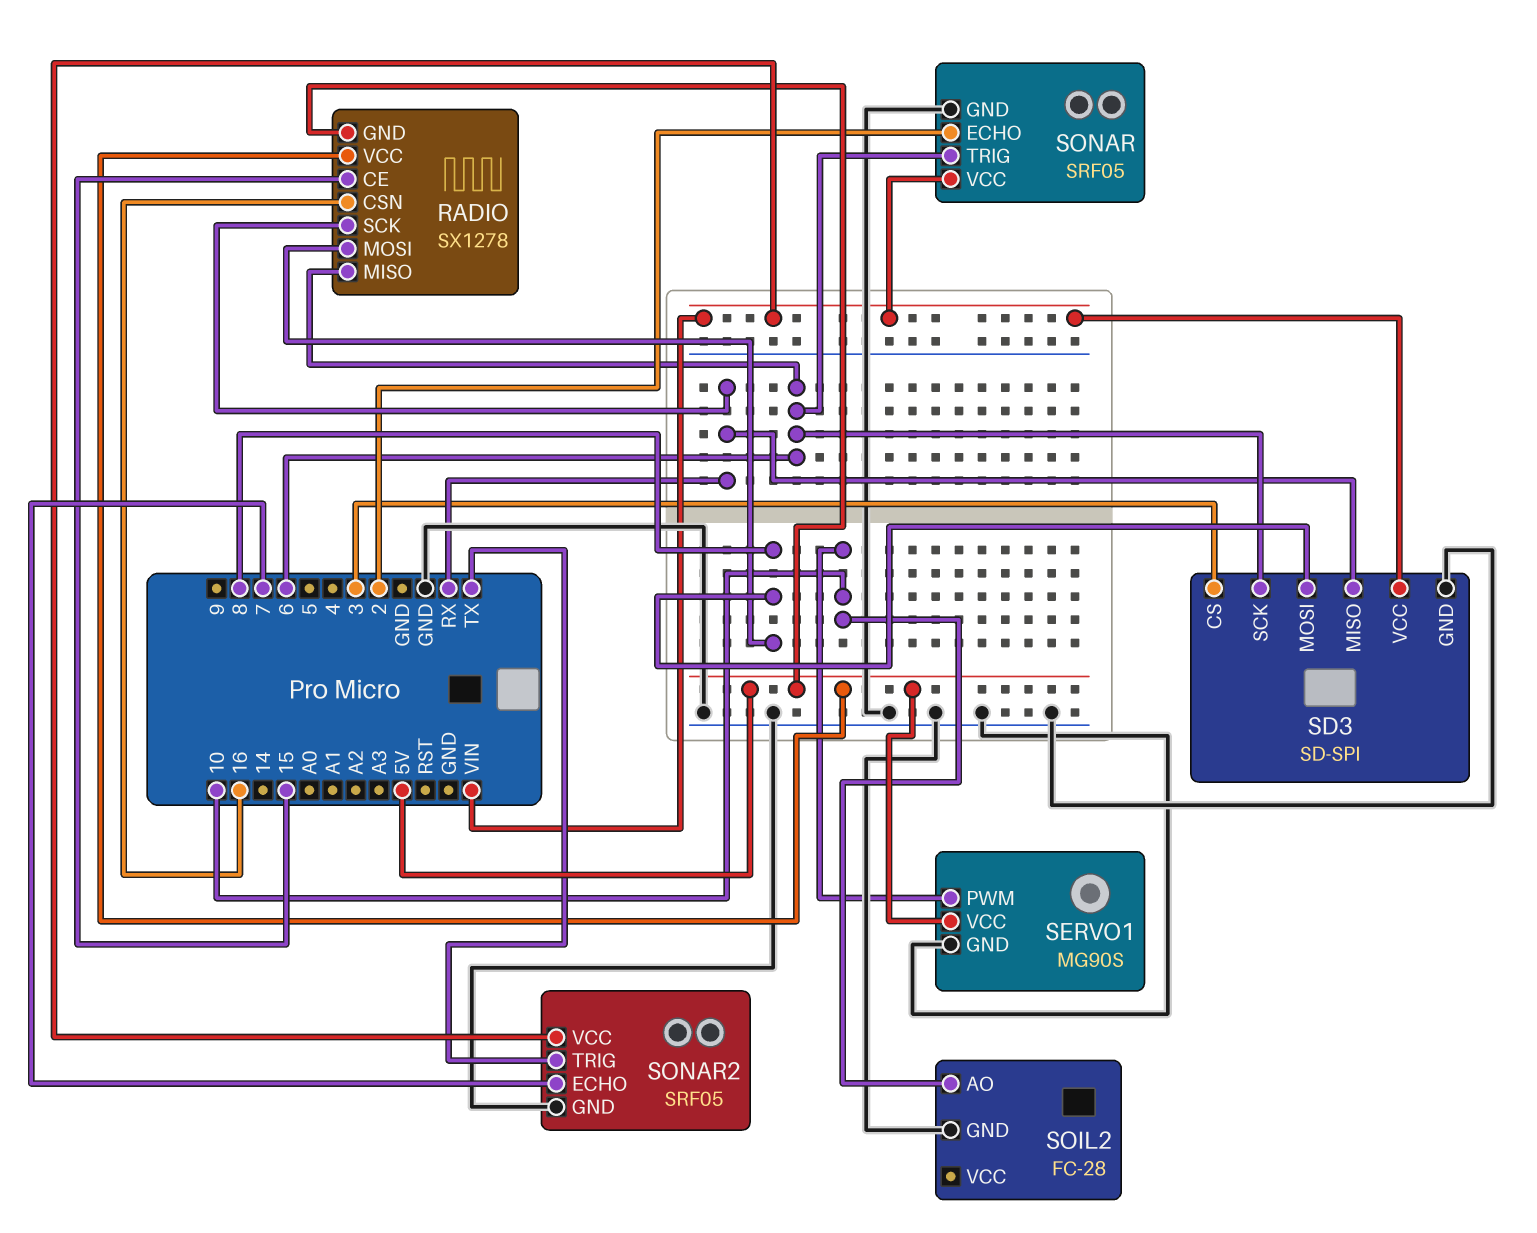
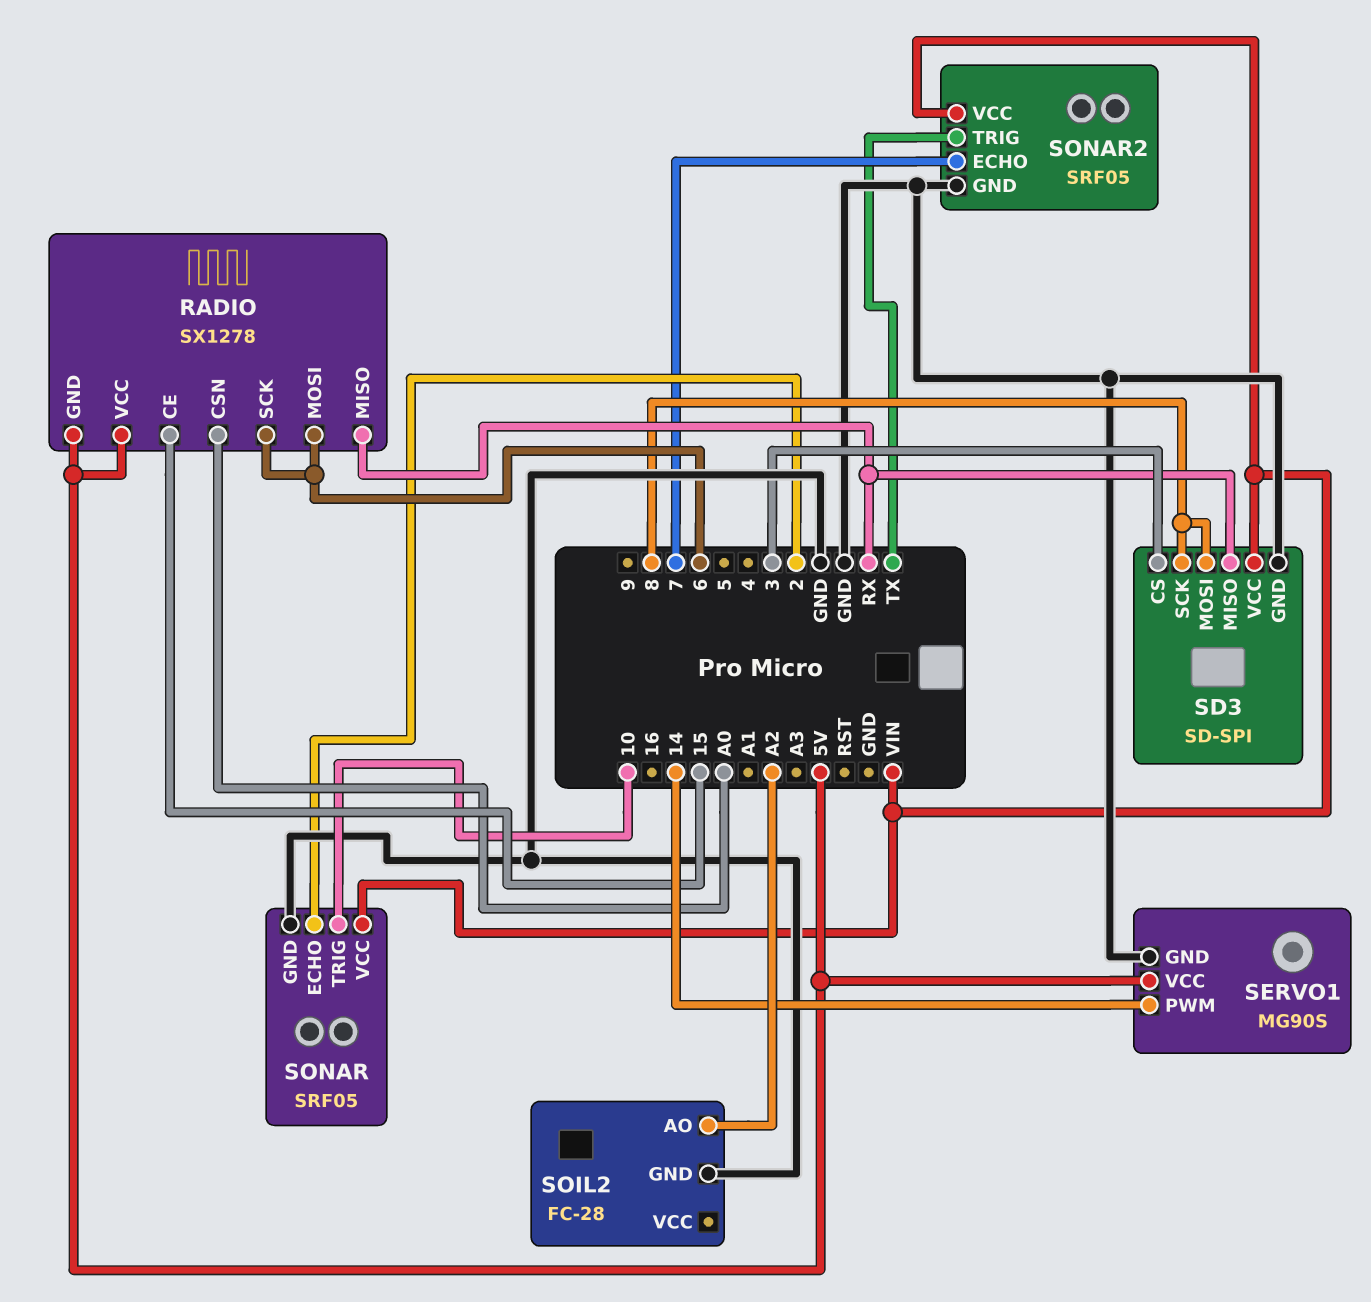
RADIO pin CSN: 16 -> A0
RADIO pin MISO: 6 -> RX
RADIO pin MOSI: 8 -> 6
RADIO pin SCK: RX -> 6
SD3 pin SCK: 6 -> 8
SERVO1 pin PWM: 10 -> 14
SOIL2 pin AO: 10 -> A2
SONAR pin TRIG: 6 -> 10

